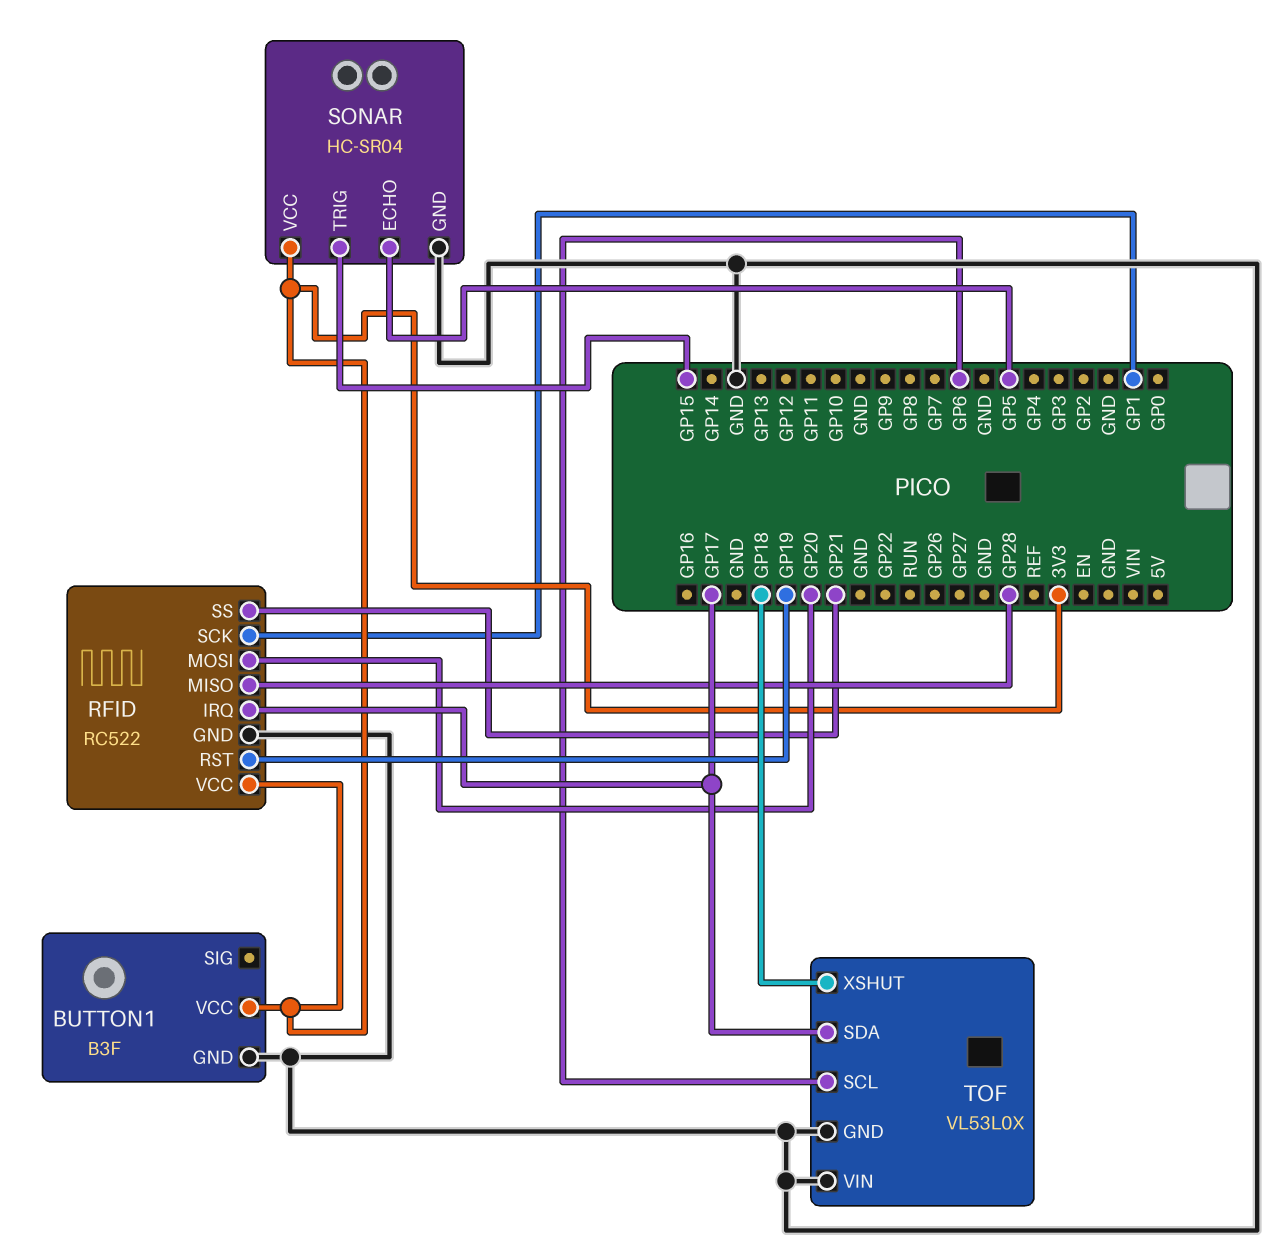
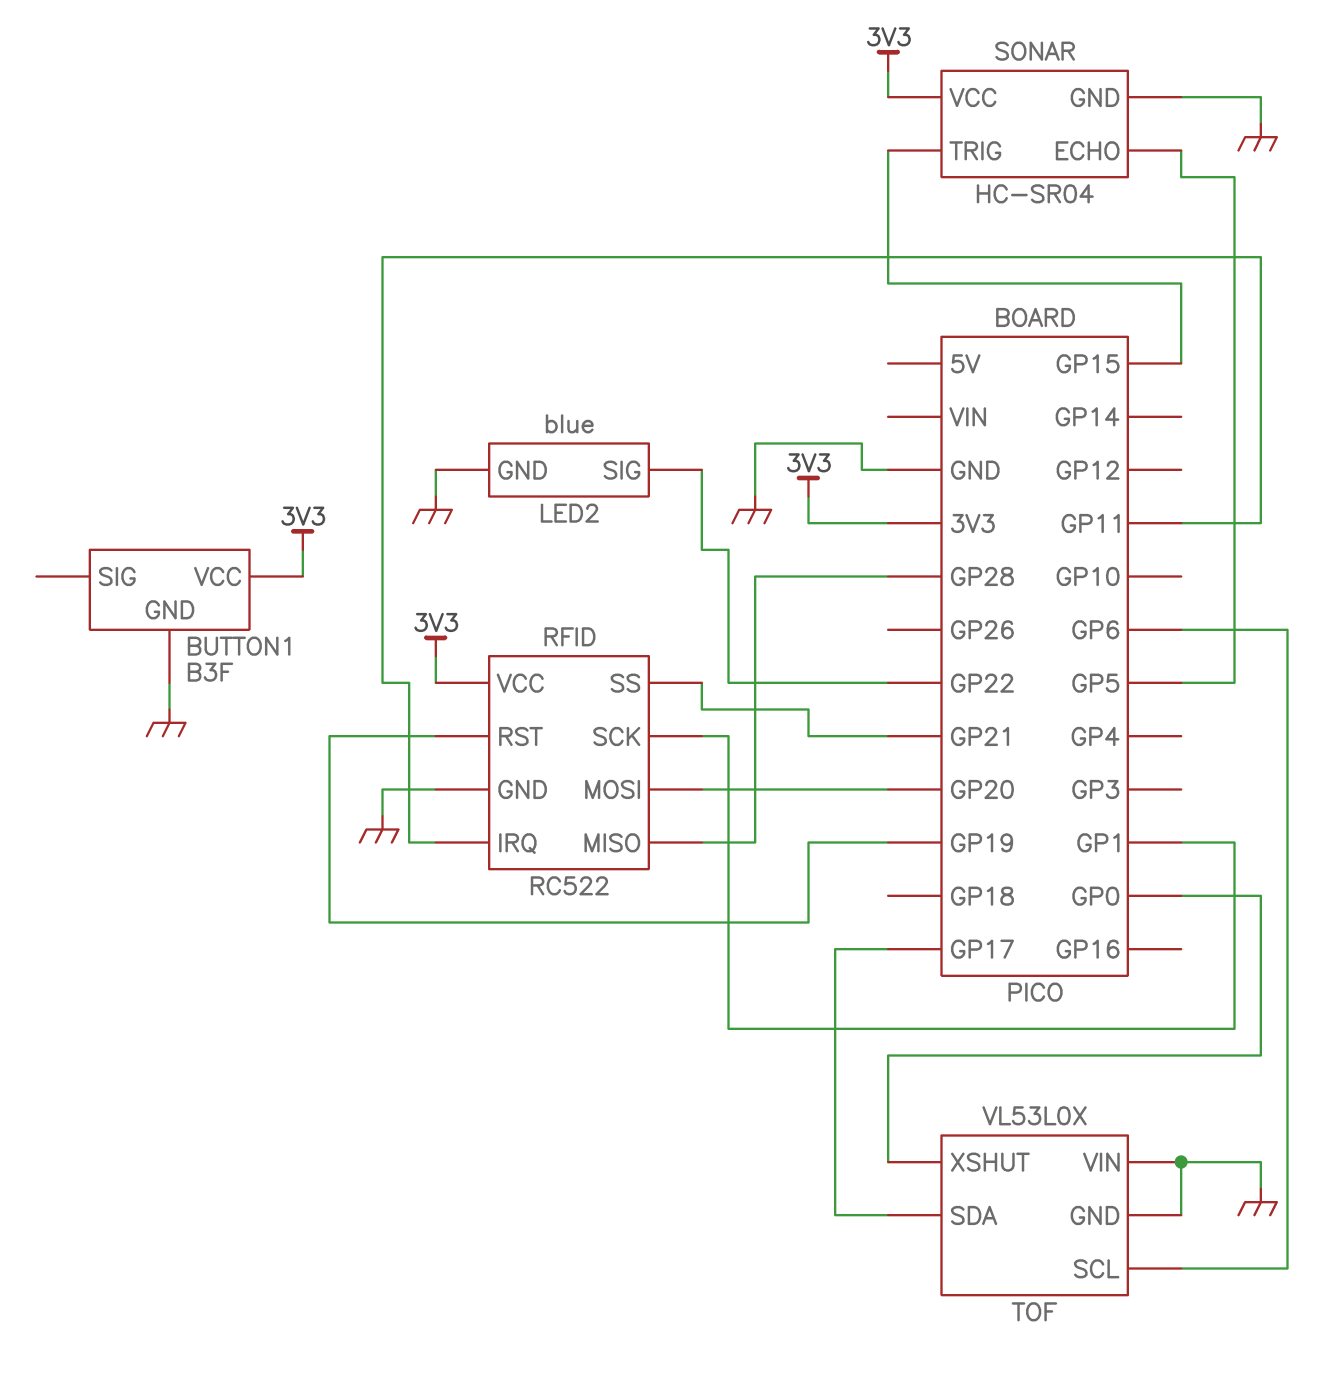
LED2: none -> blue
LED2 pin GND: none -> GND
LED2 pin SIG: none -> GP22
RFID pin IRQ: GP17 -> GP11
TOF pin XSHUT: GP18 -> GP0

